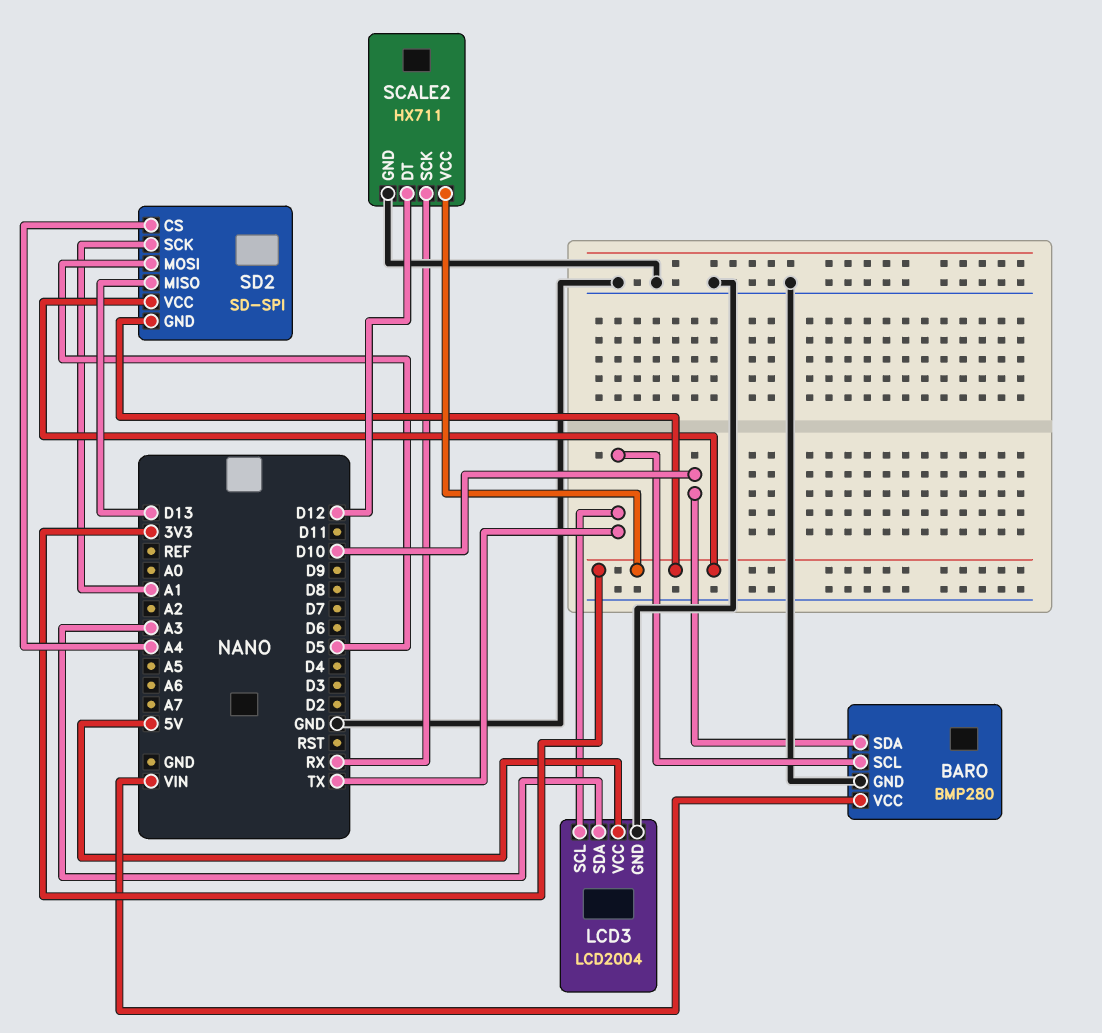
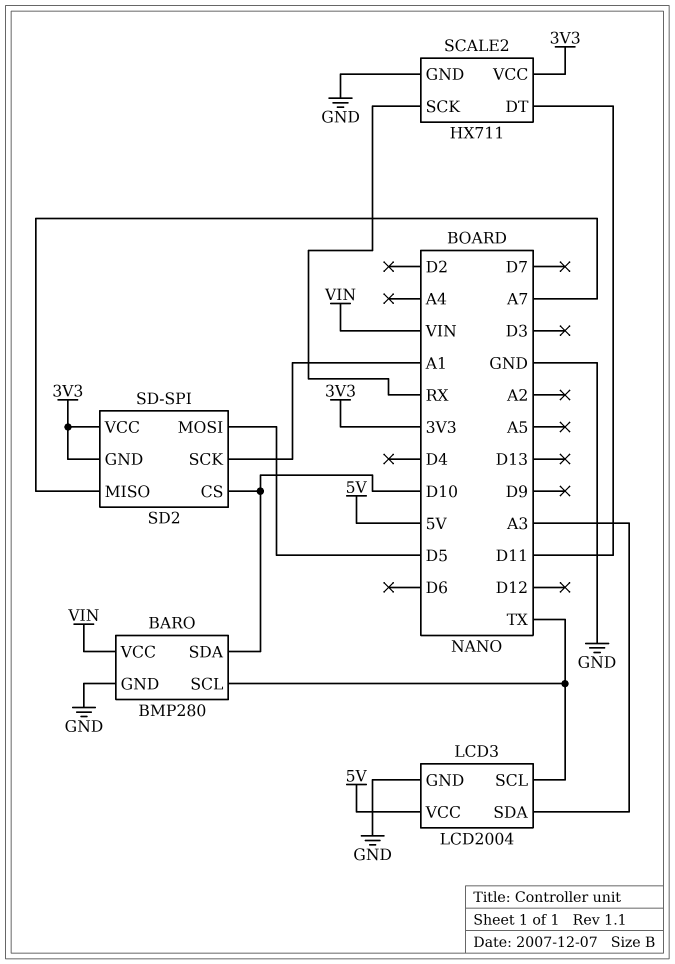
SCALE2 pin DT: D12 -> D11
SD2 pin CS: A4 -> D10
SD2 pin MISO: D13 -> A7

